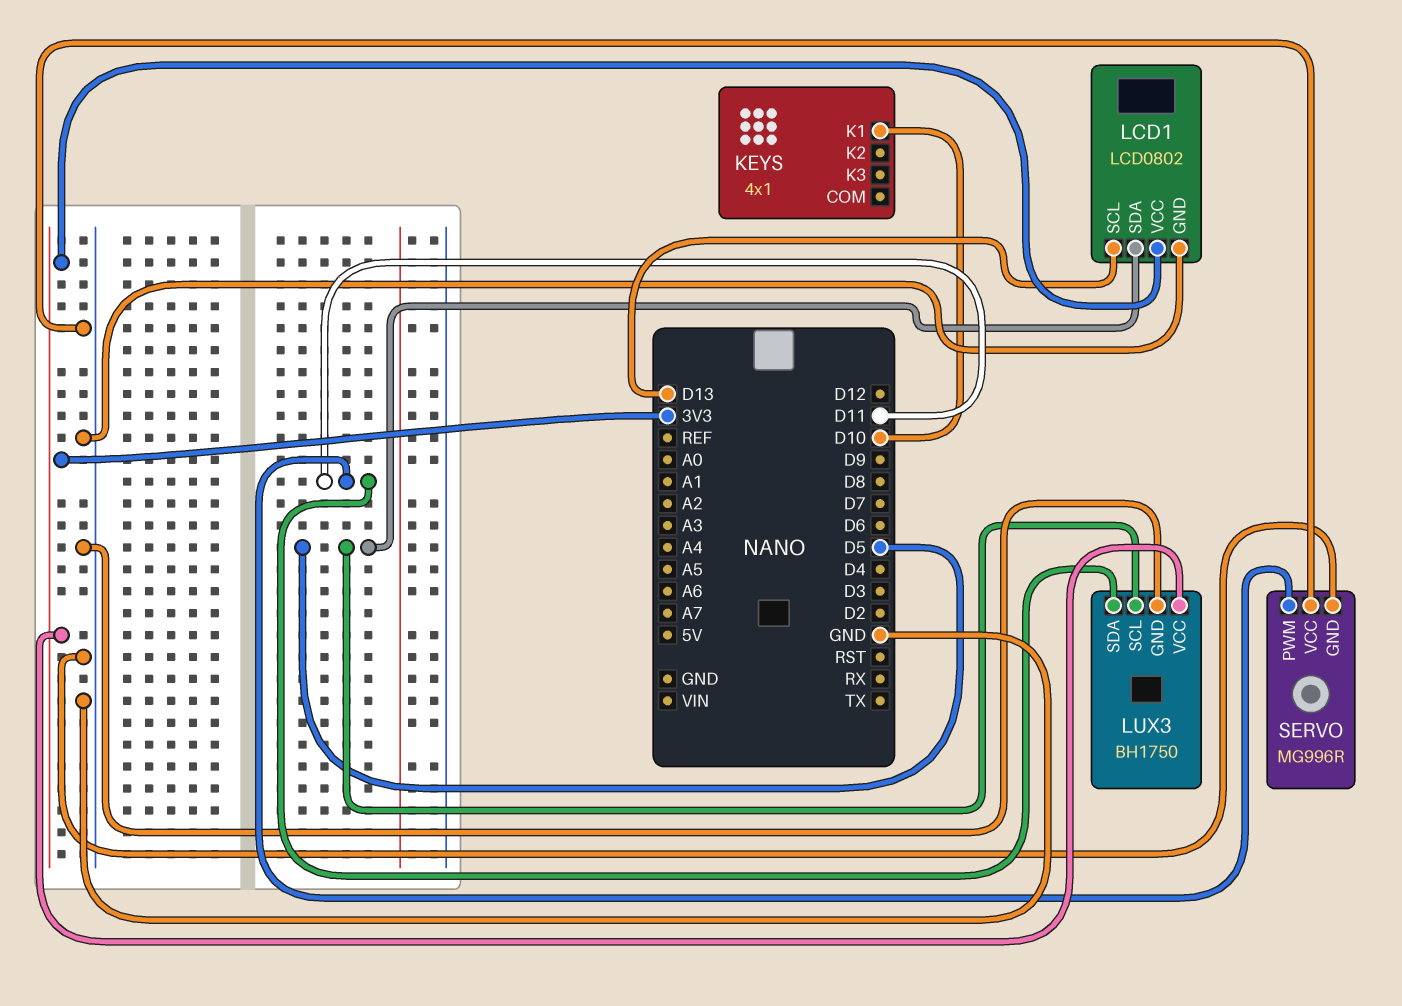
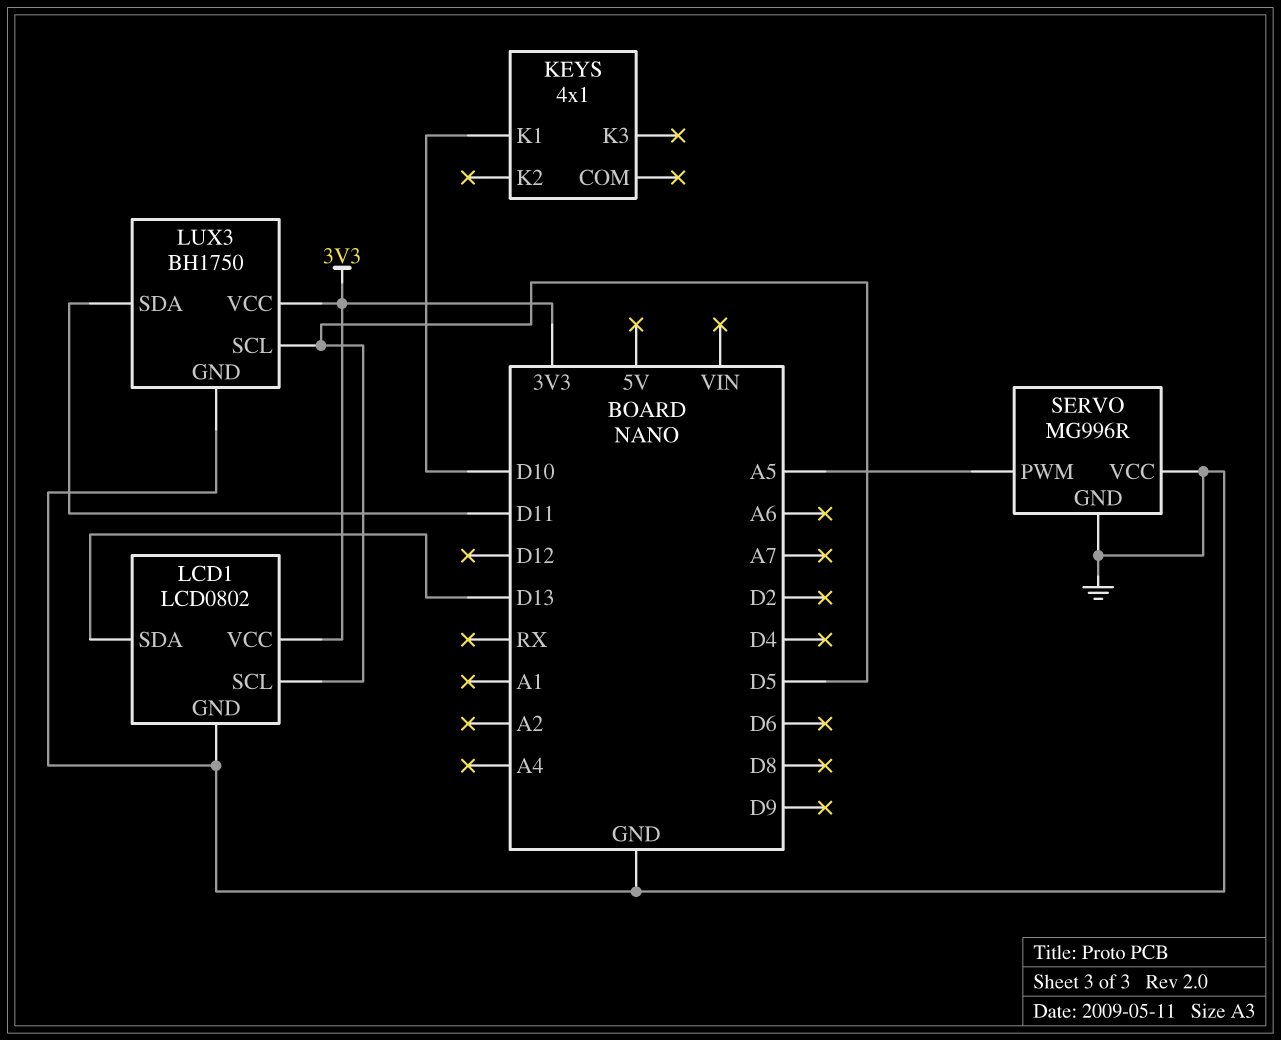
LCD1 pin SCL: D13 -> D5
LCD1 pin SDA: D5 -> D13
SERVO pin PWM: D11 -> A5

